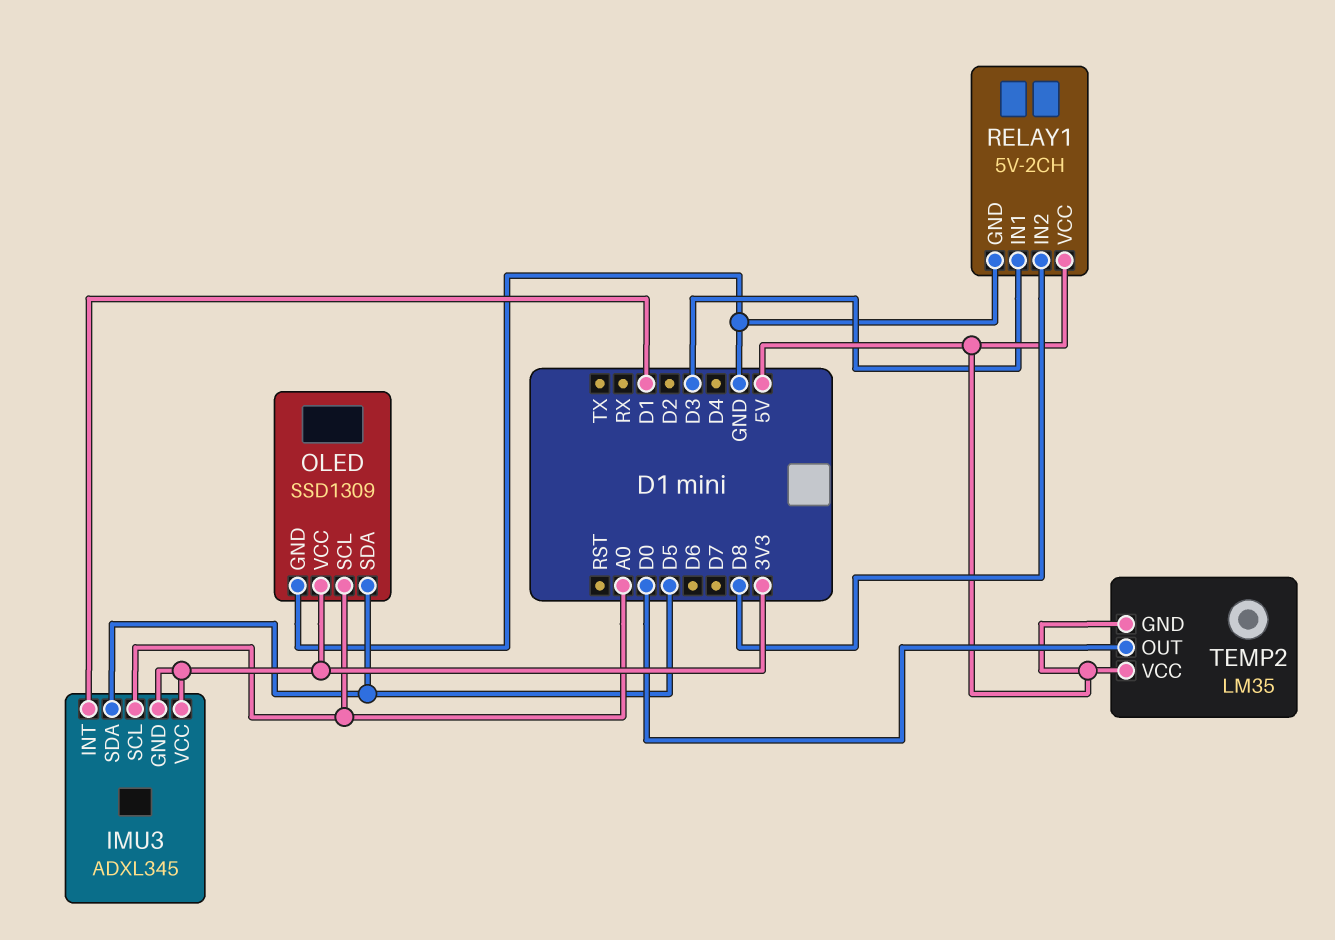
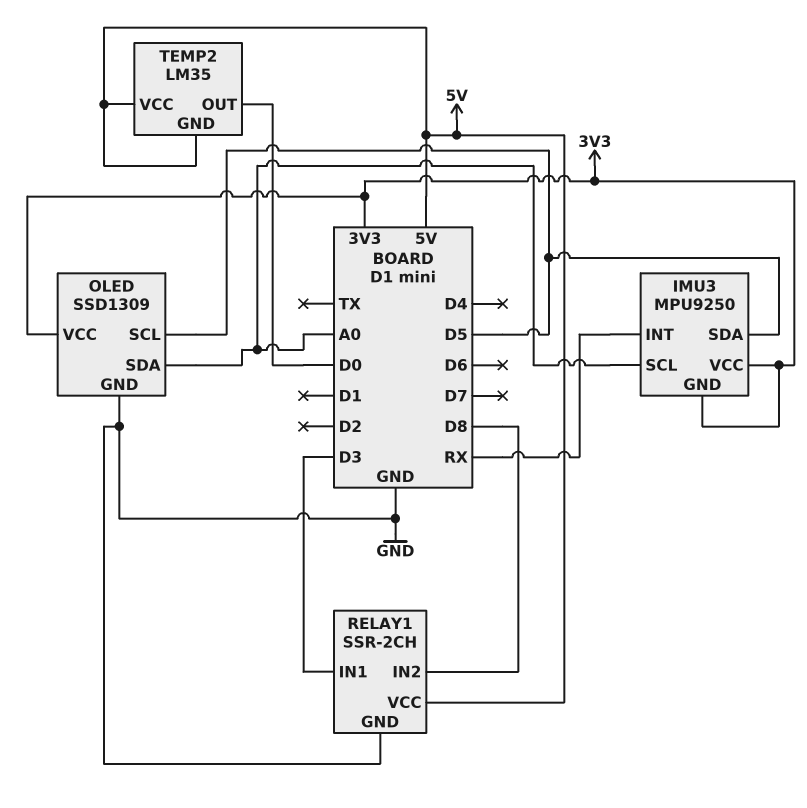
IMU3: ADXL345 -> MPU9250
IMU3 pin INT: D1 -> RX
OLED pin SCL: A0 -> D5
OLED pin SDA: D5 -> A0
RELAY1: 5V-2CH -> SSR-2CH

